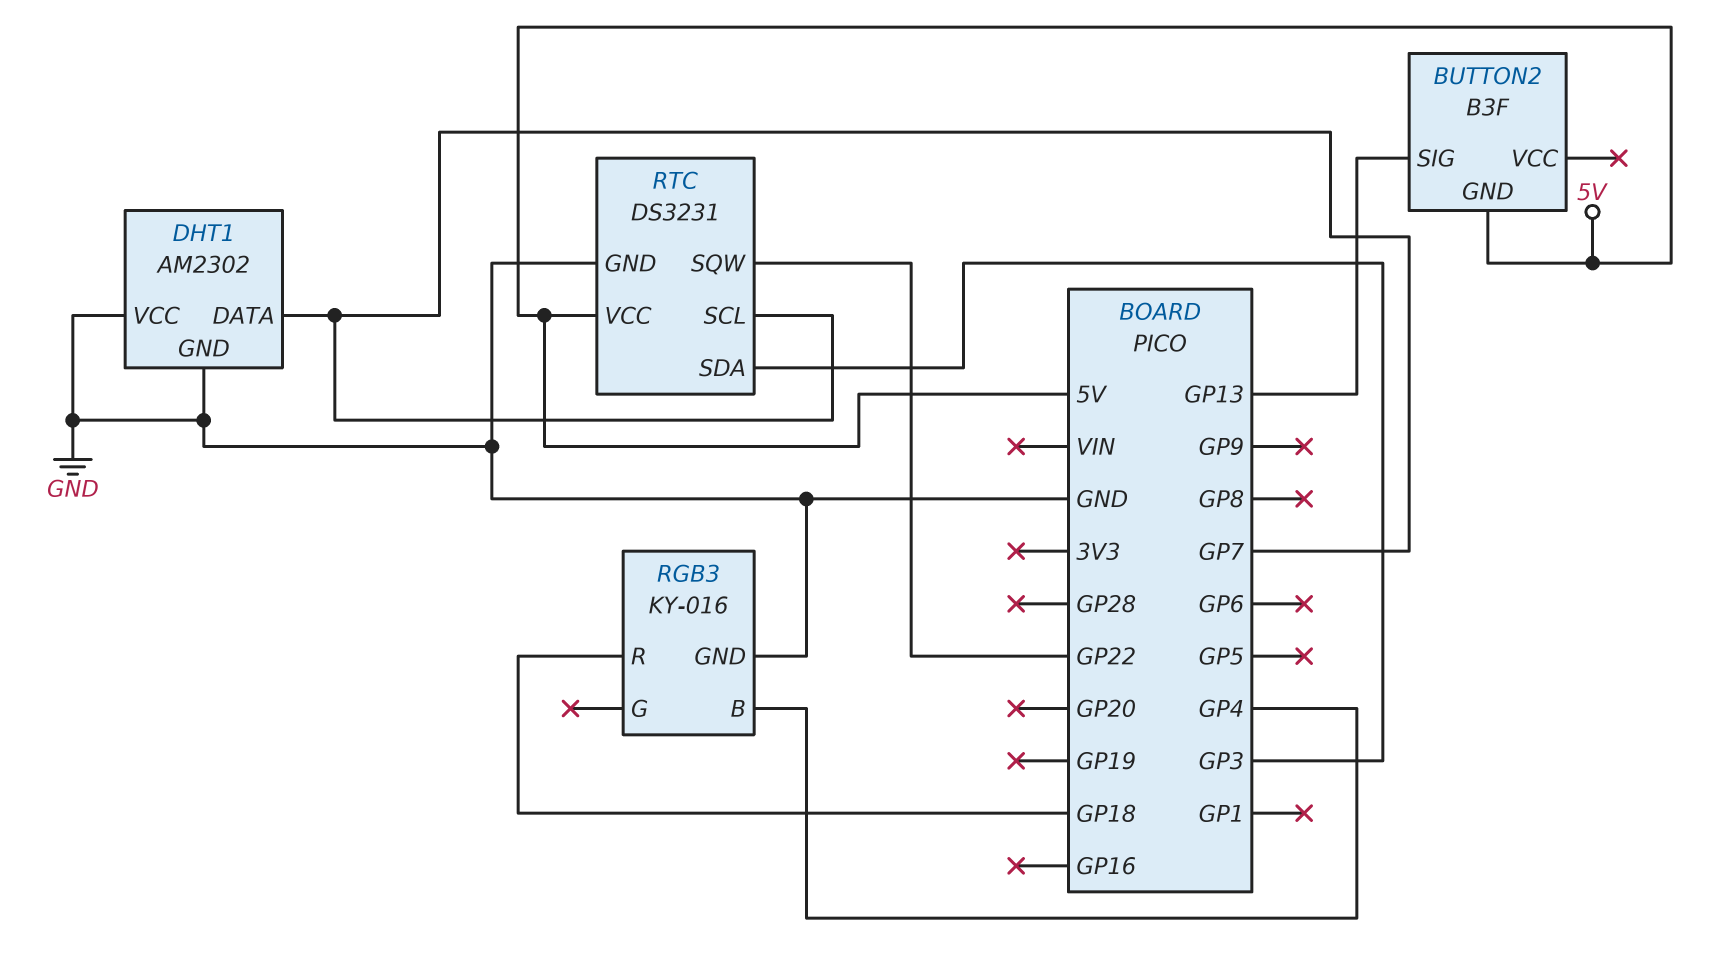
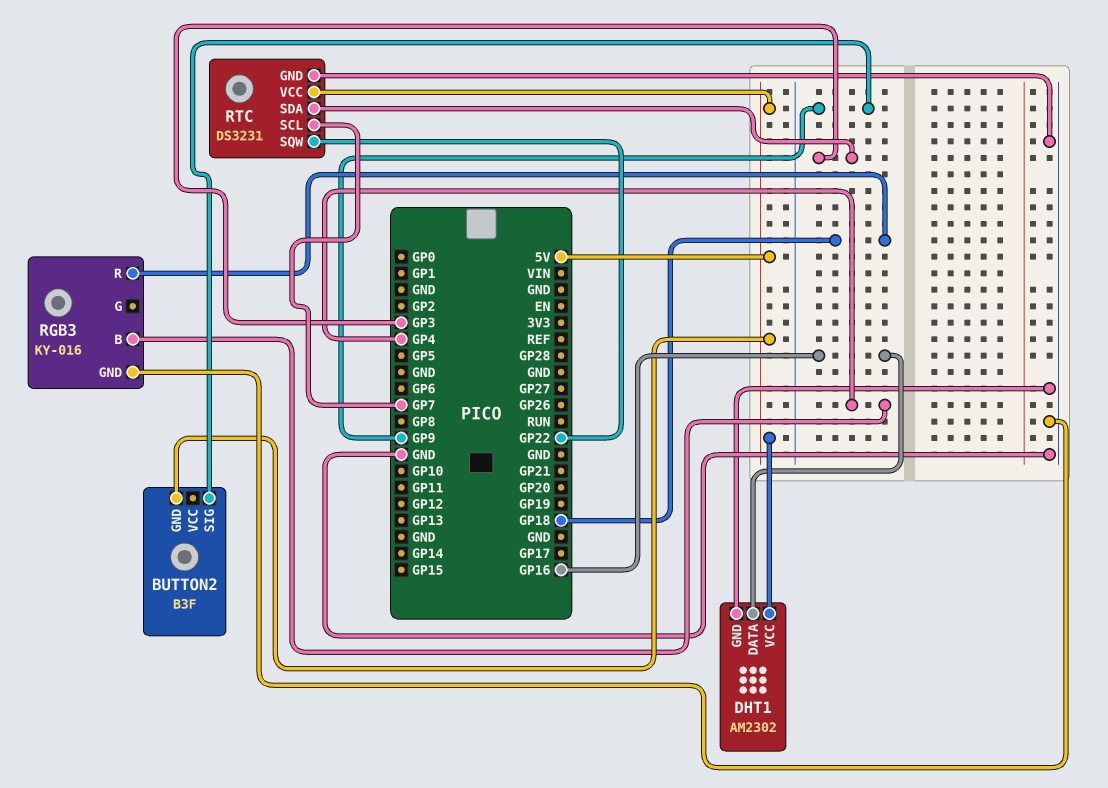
BUTTON2 pin SIG: GP13 -> GP9
DHT1 pin DATA: GP7 -> GP16
DHT1 pin VCC: GND -> 5V

